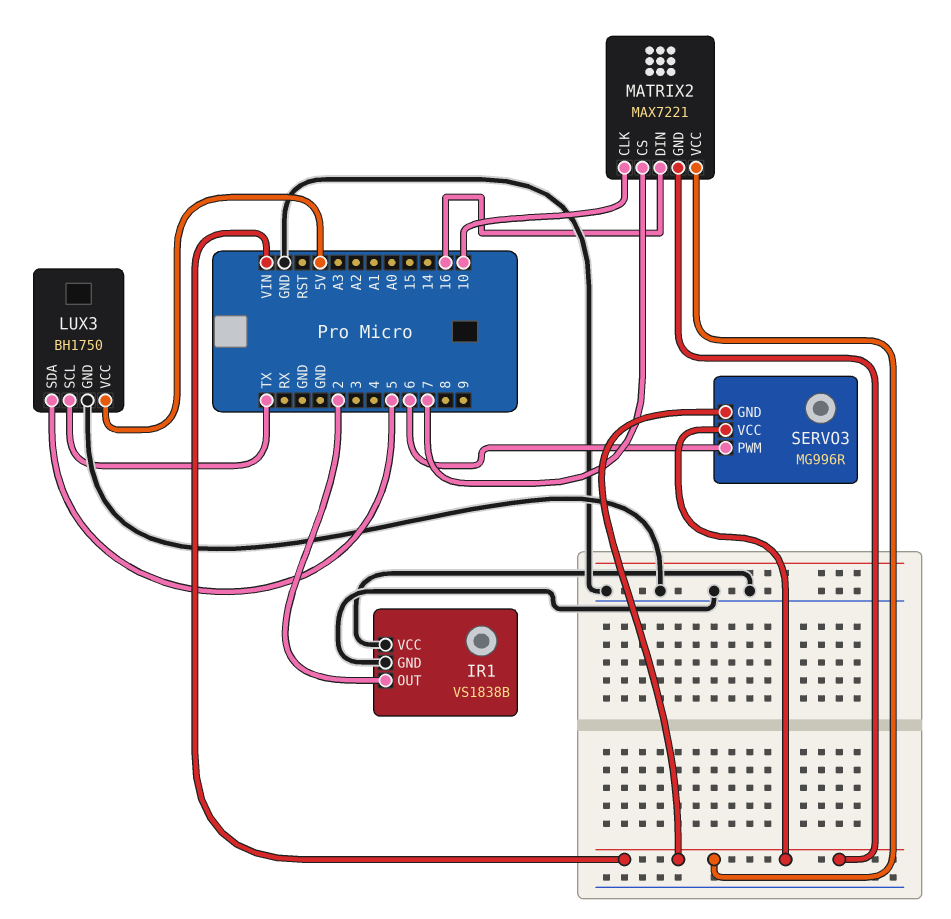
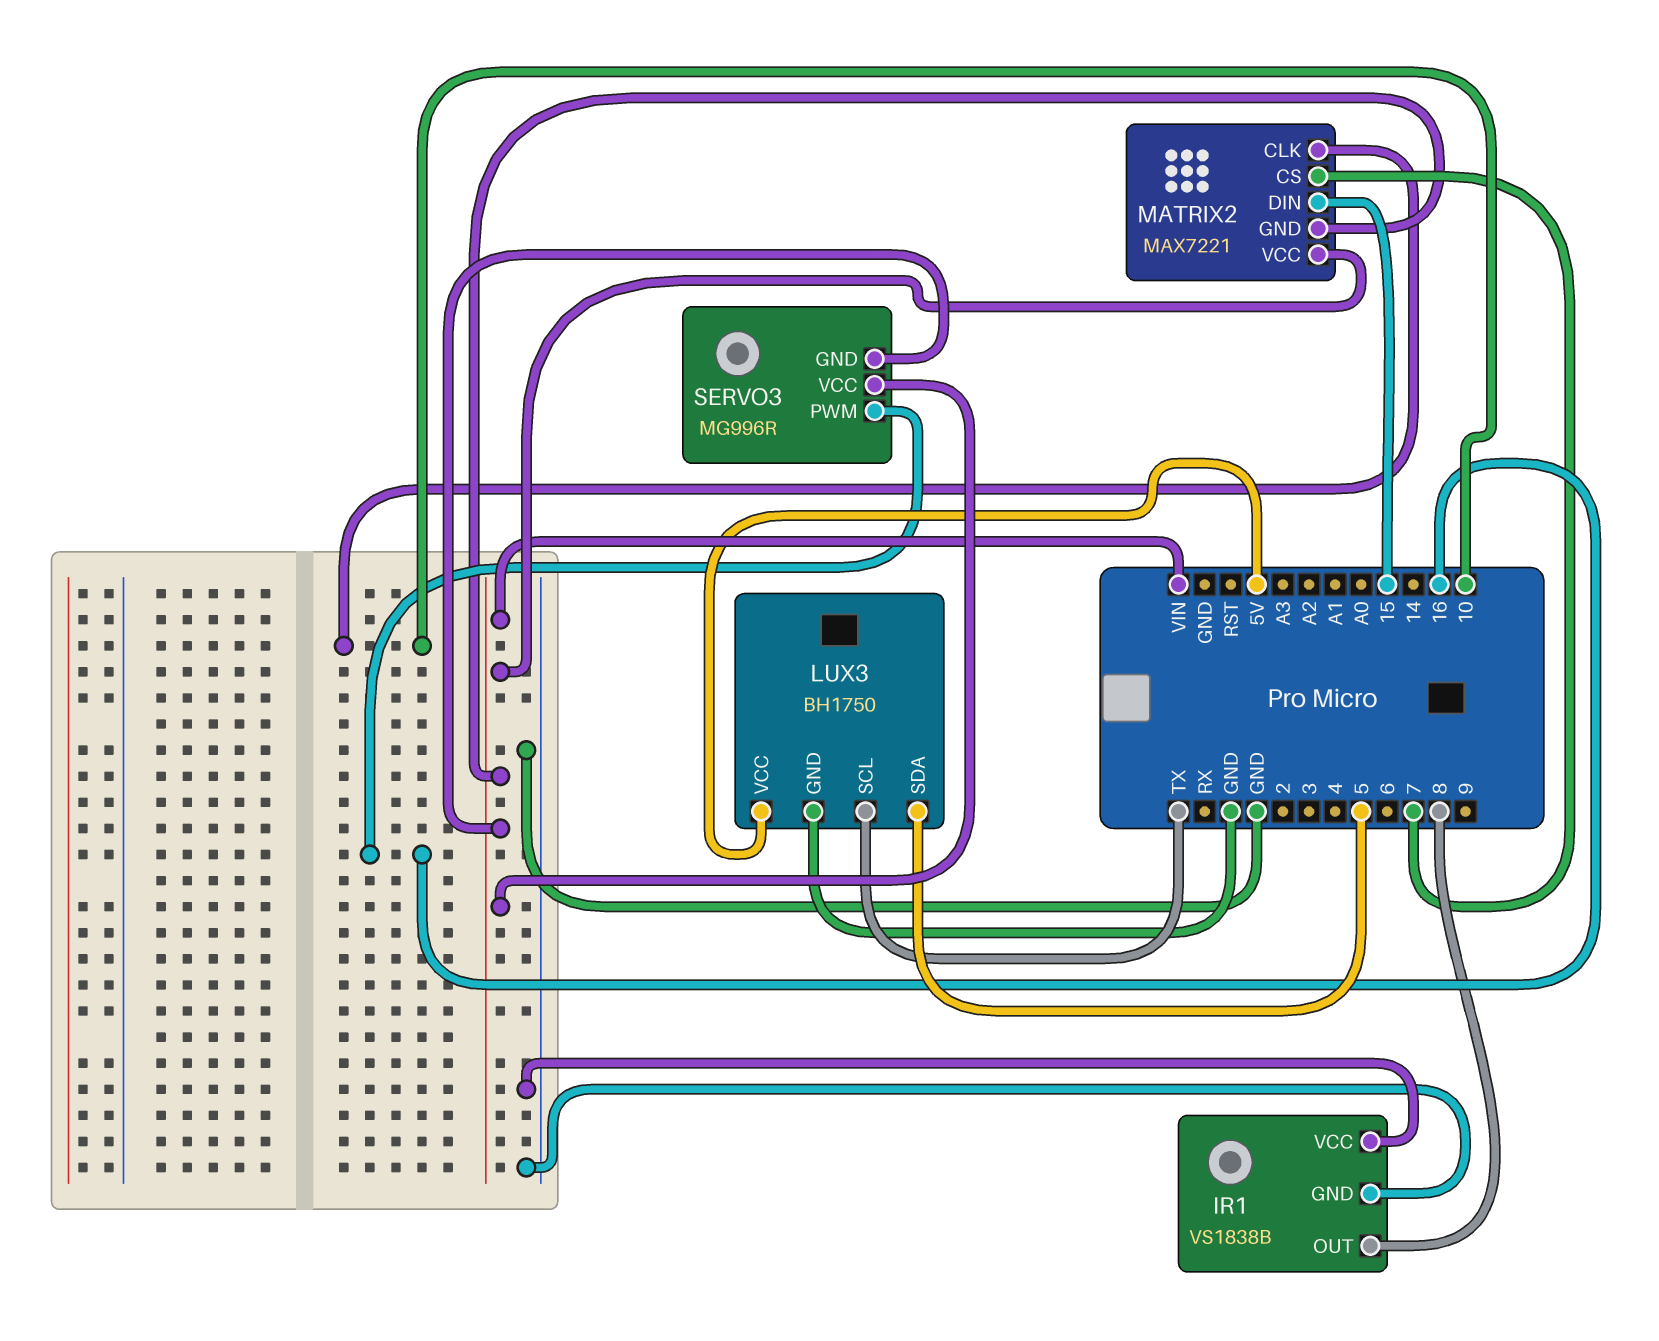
IR1 pin OUT: 2 -> 8
MATRIX2 pin DIN: 16 -> 15
SERVO3 pin PWM: 6 -> 16

